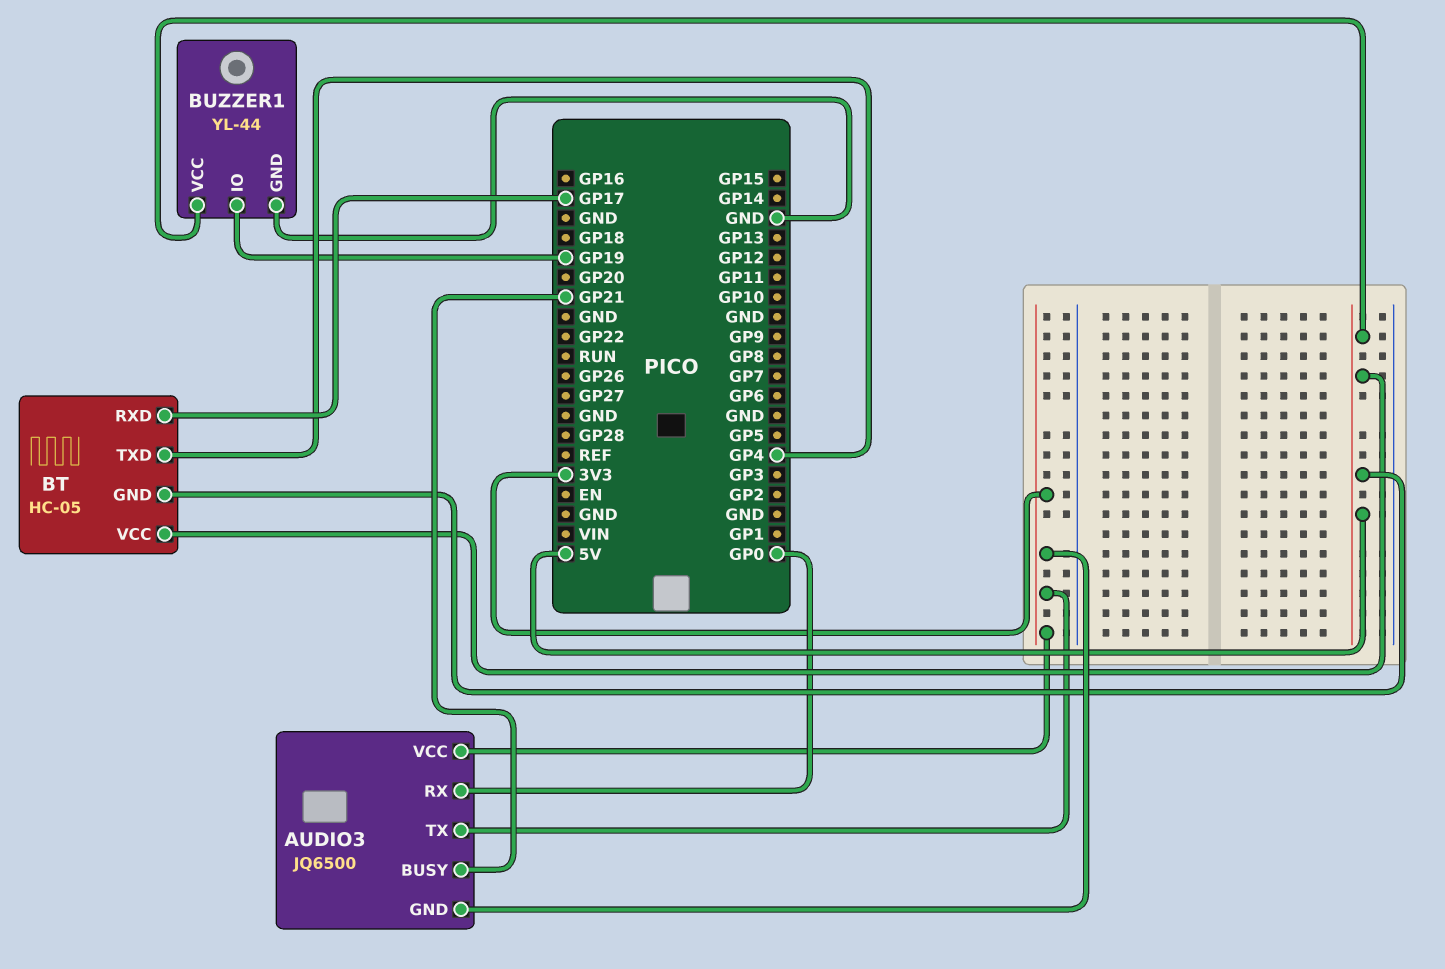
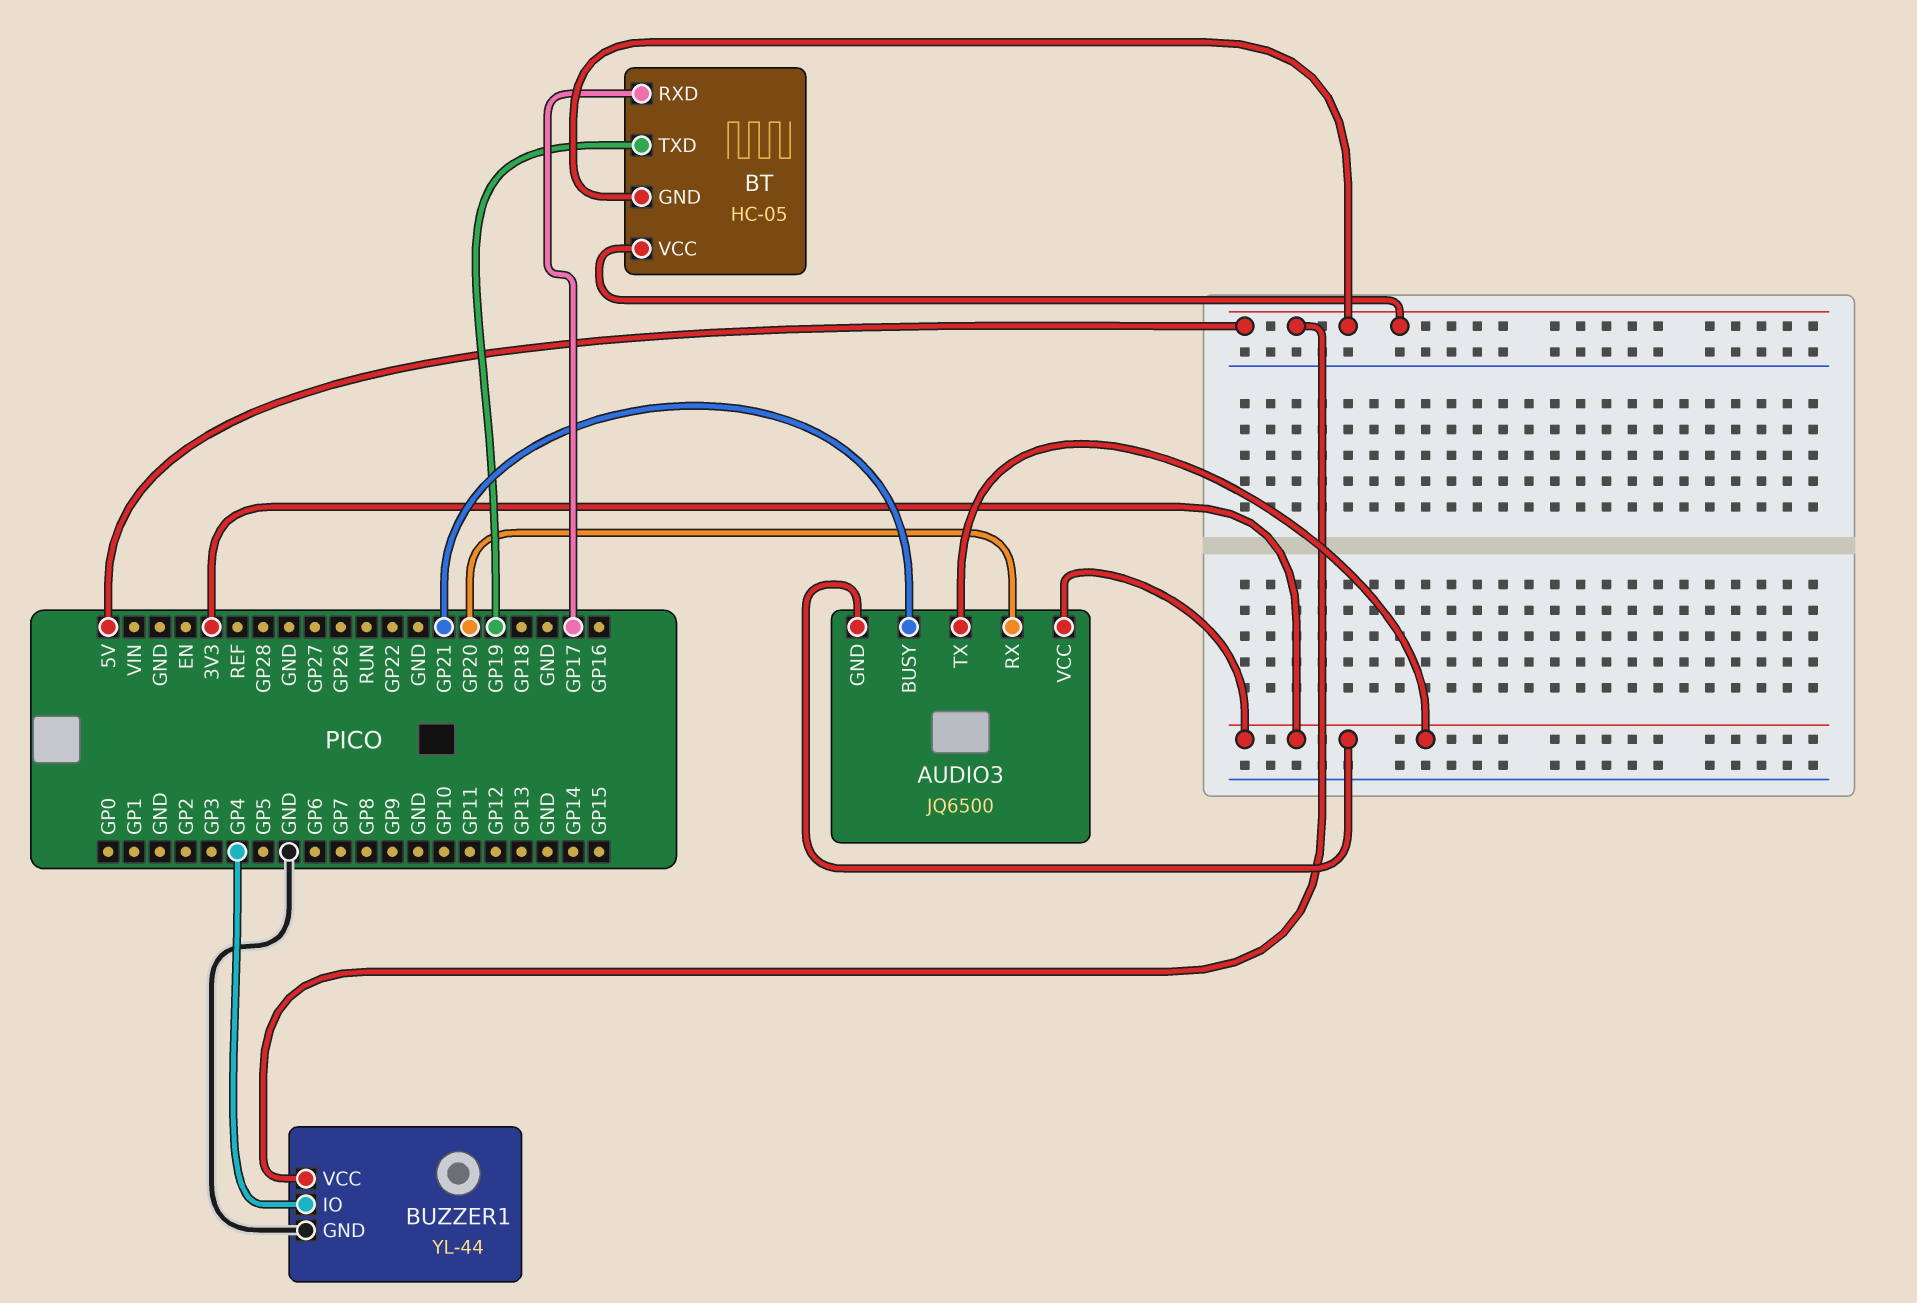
AUDIO3 pin RX: GP0 -> GP20
BT pin TXD: GP4 -> GP19
BUZZER1 pin IO: GP19 -> GP4

